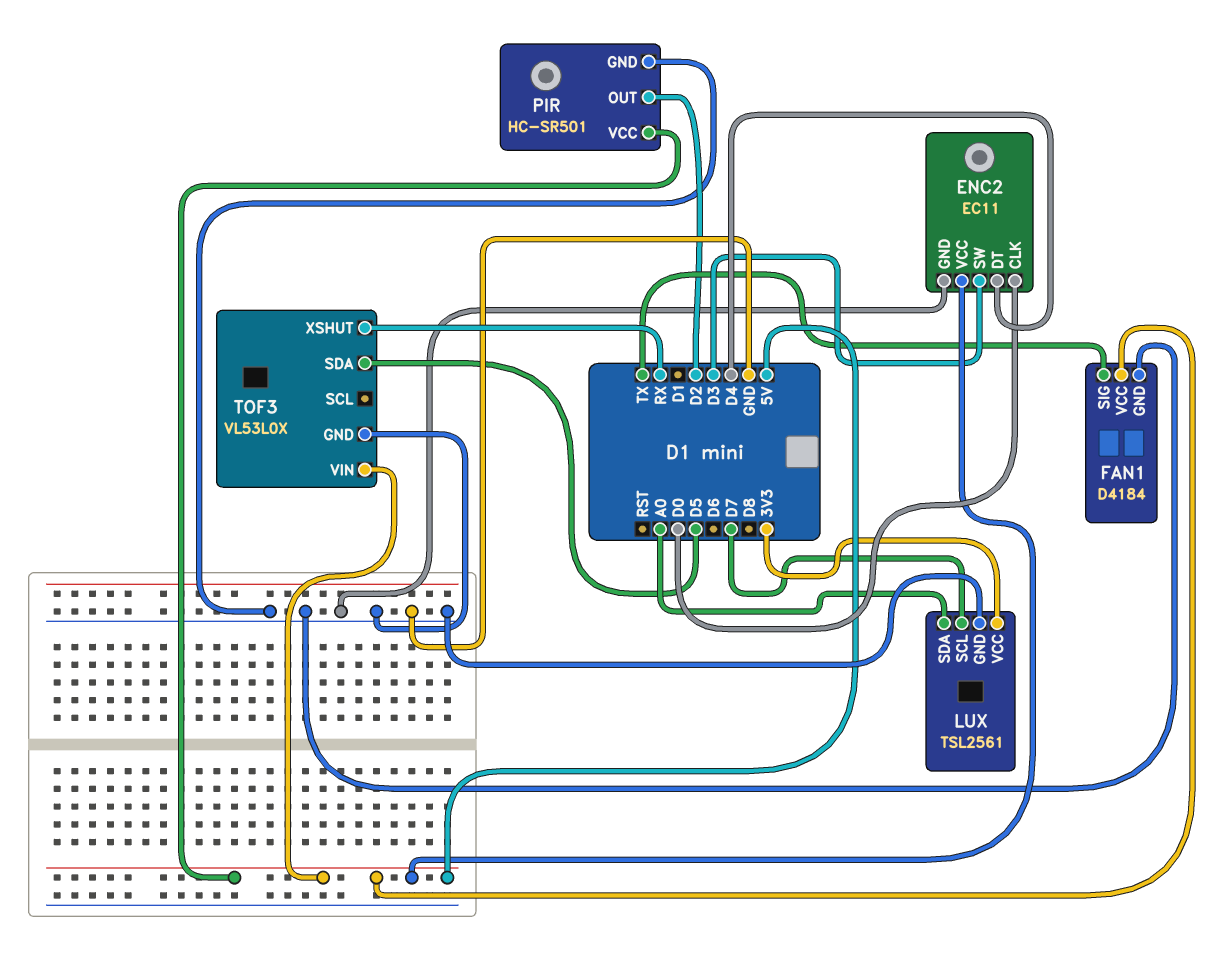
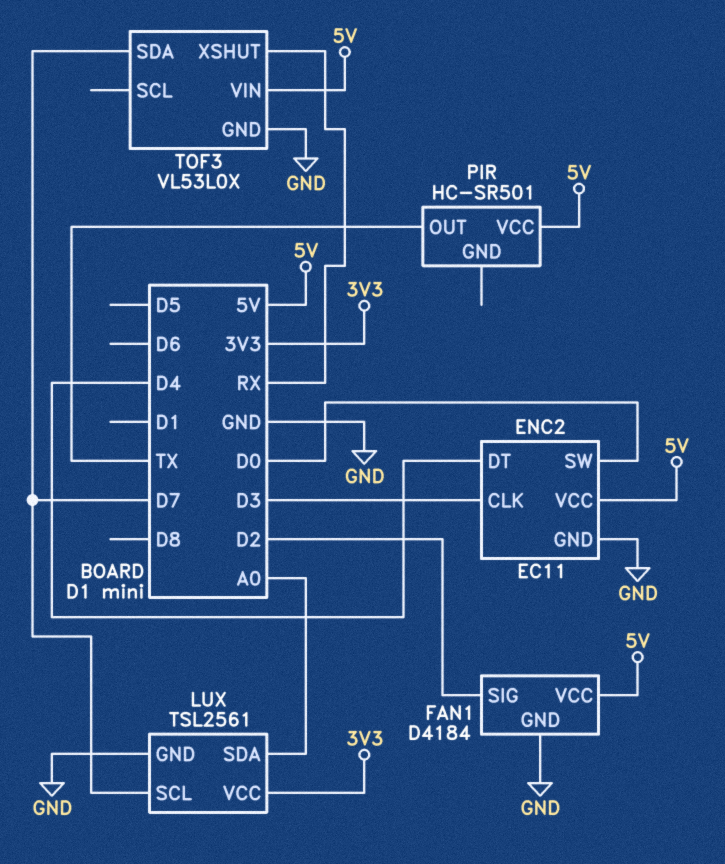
ENC2 pin CLK: D0 -> D3
ENC2 pin SW: D3 -> D0
FAN1 pin SIG: TX -> D2
PIR pin GND: GND -> none
PIR pin OUT: D2 -> TX
TOF3 pin SDA: D5 -> D7

